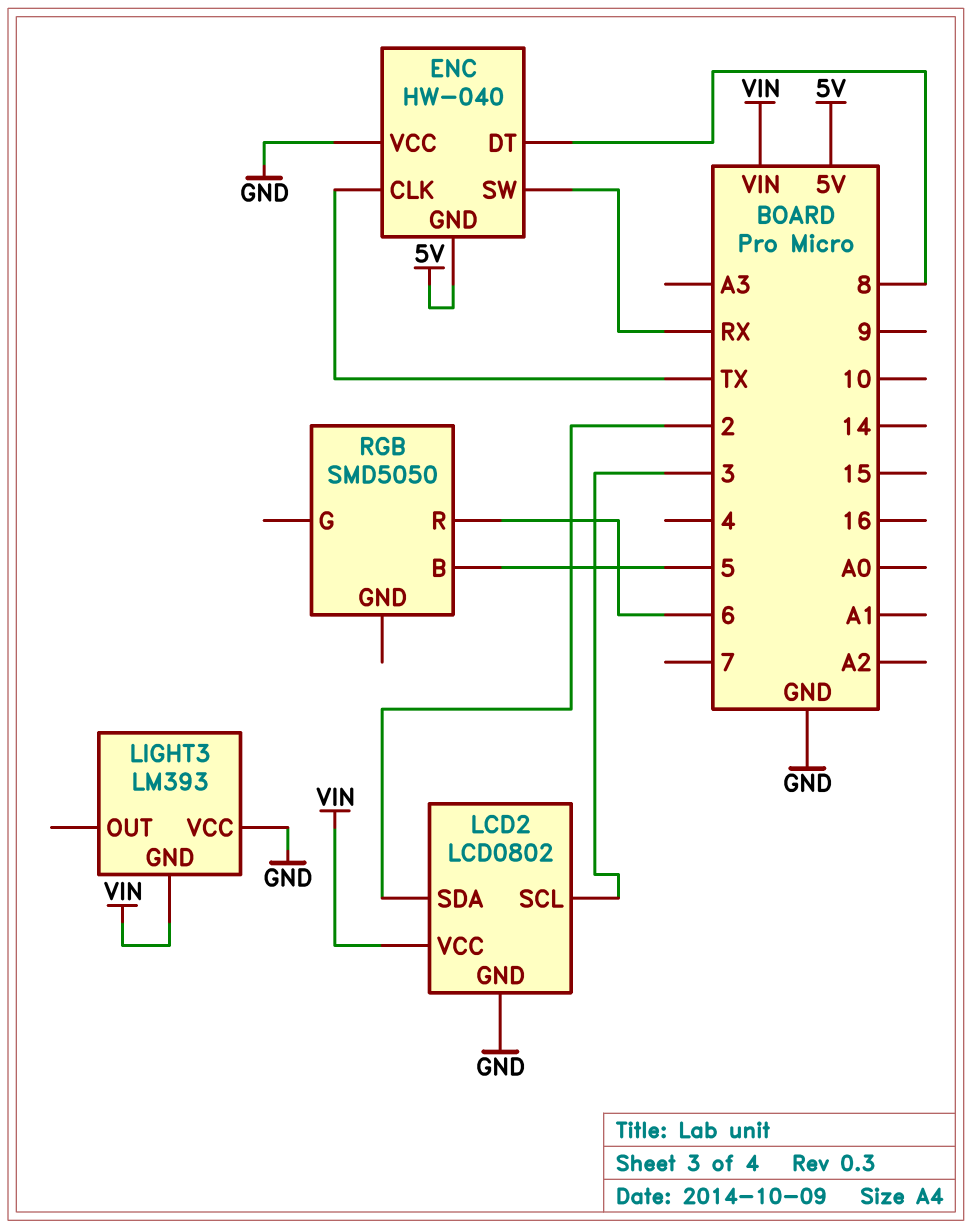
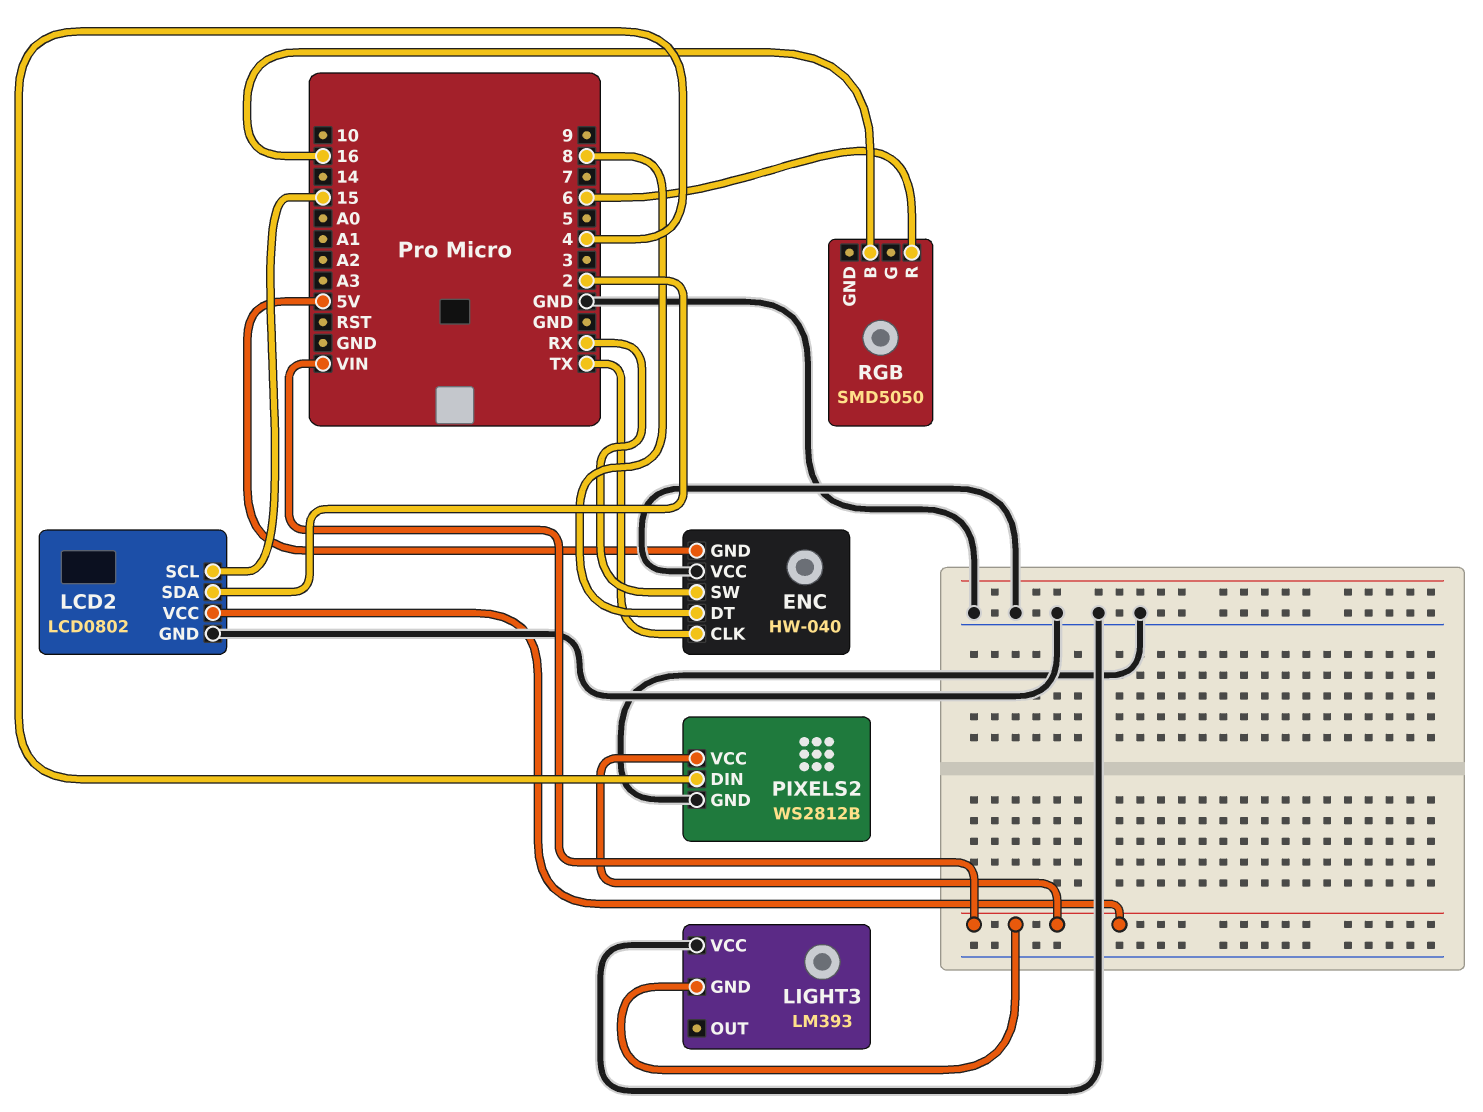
LCD2 pin SCL: 3 -> 15
PIXELS2: none -> WS2812B
PIXELS2 pin DIN: none -> 4
PIXELS2 pin GND: none -> GND
PIXELS2 pin VCC: none -> VIN
RGB pin B: 5 -> 16

